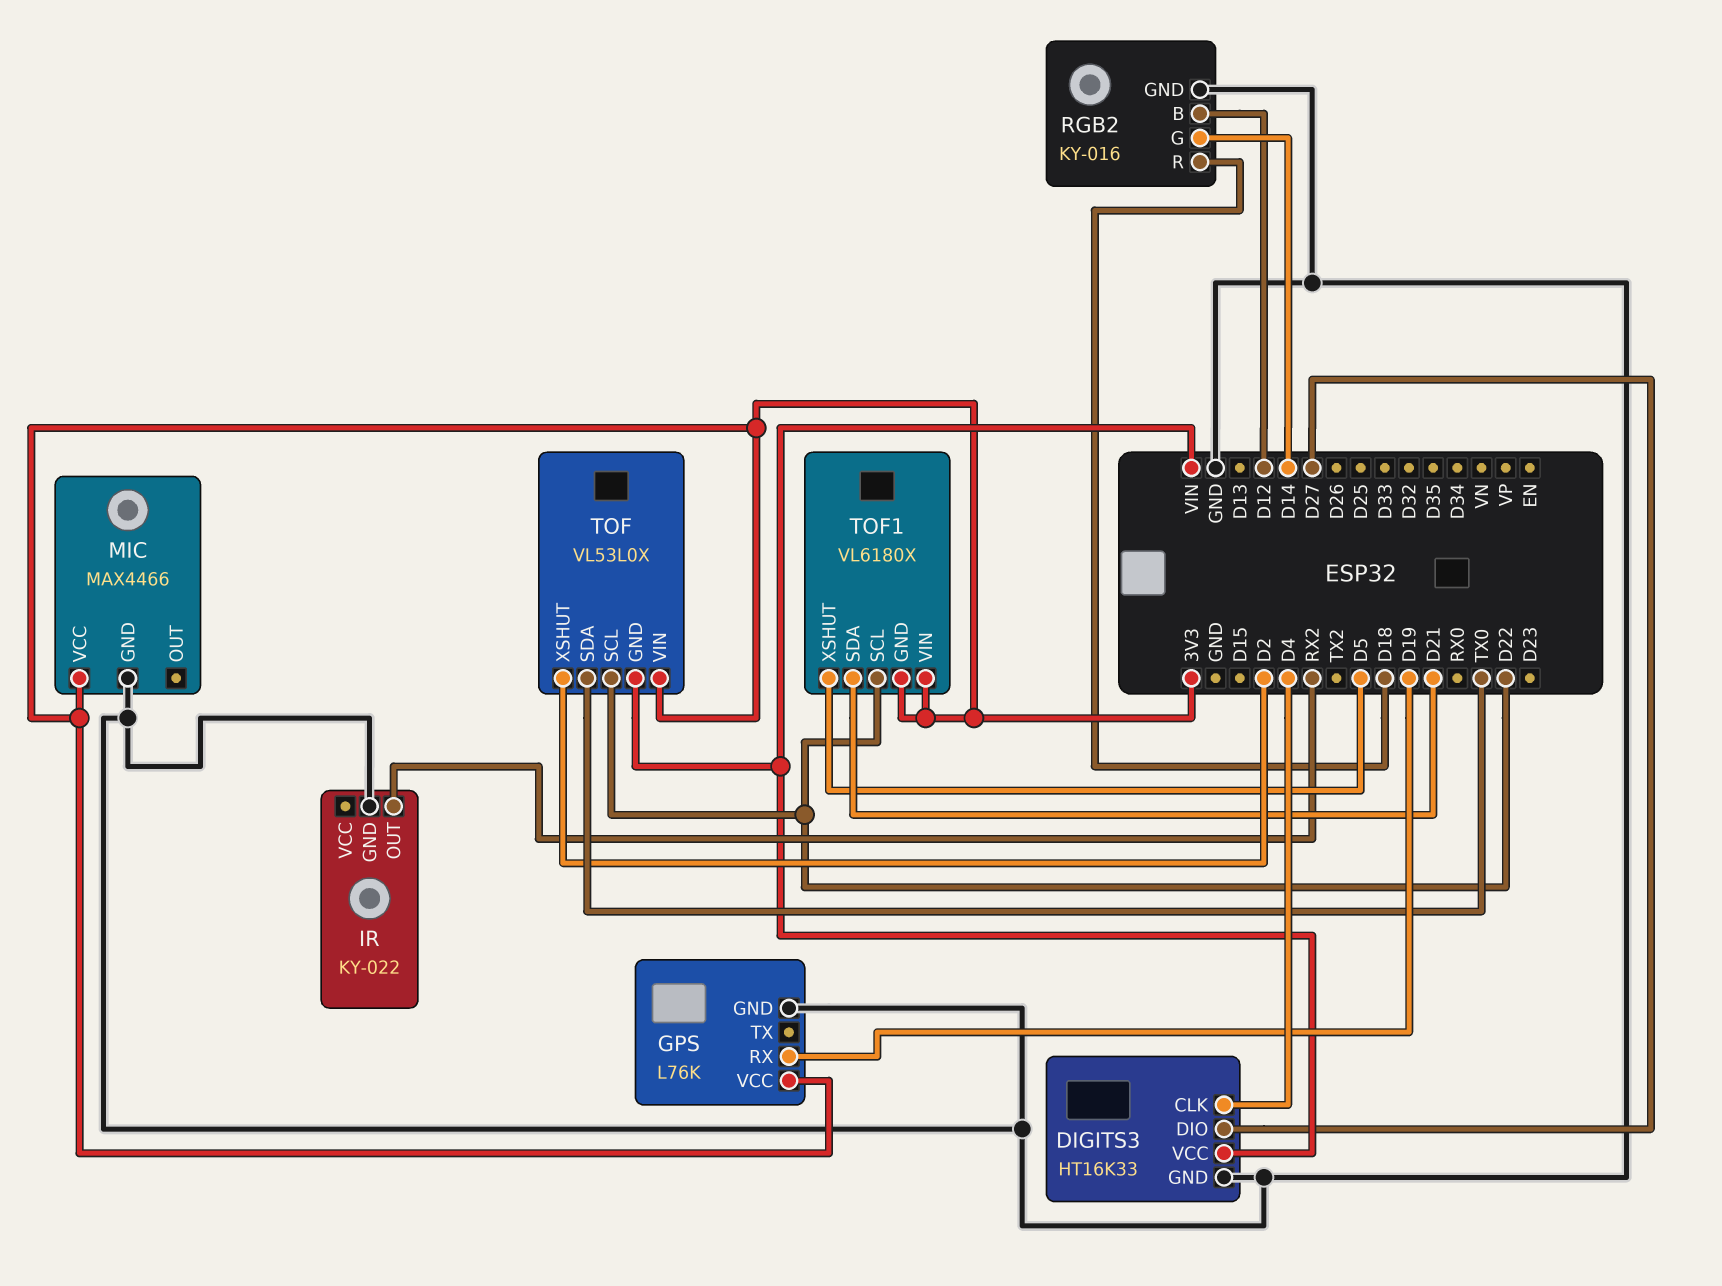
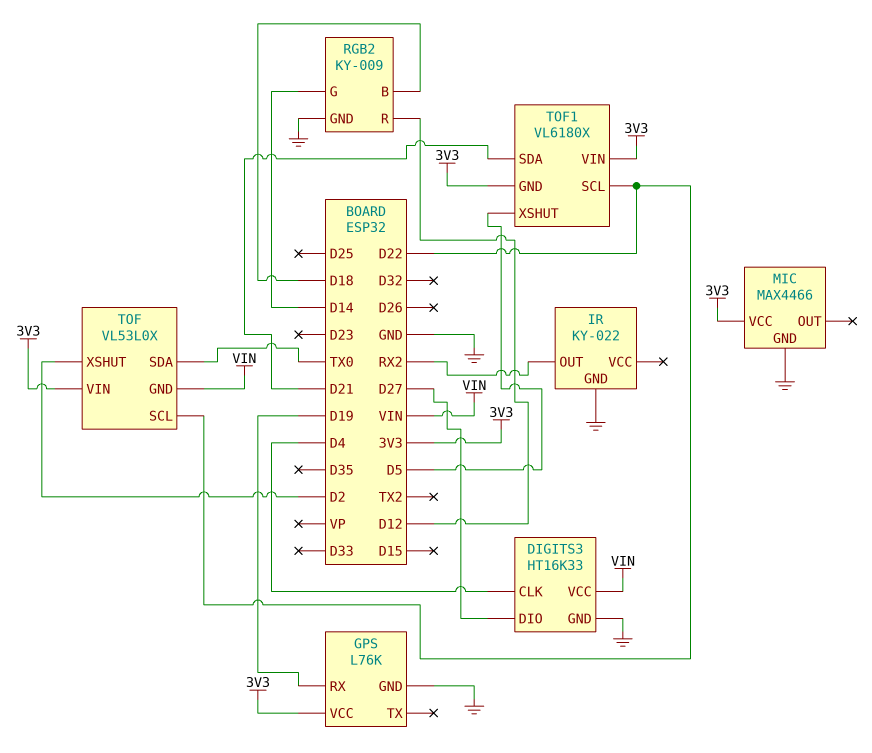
RGB2: KY-016 -> KY-009
RGB2 pin B: D12 -> D18
RGB2 pin R: D18 -> D12

